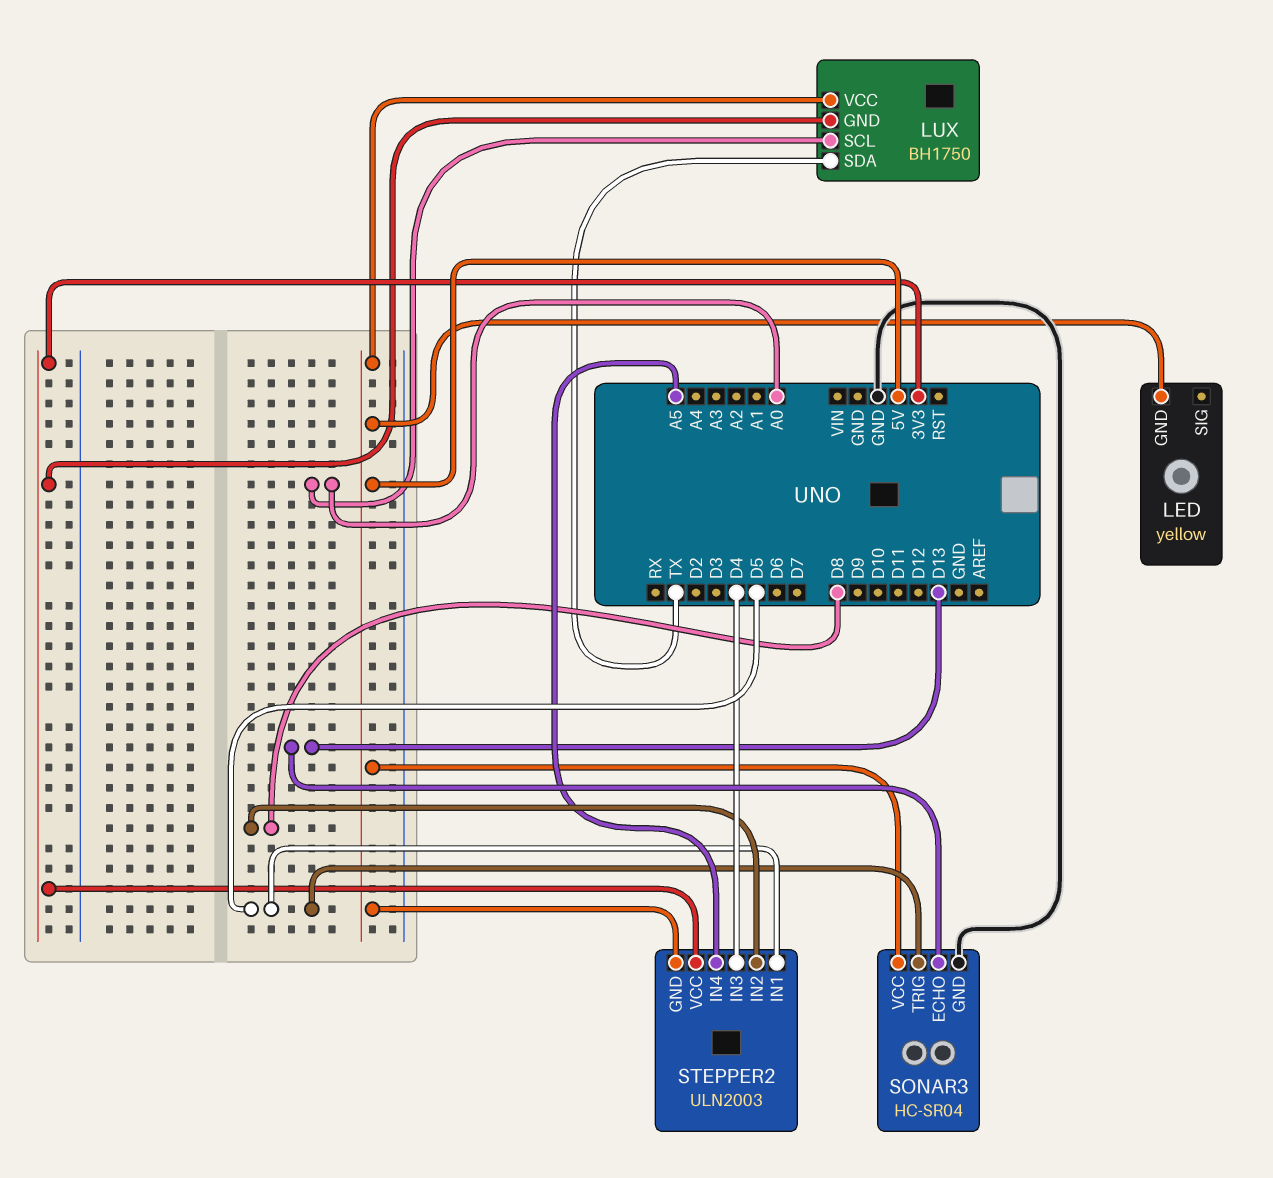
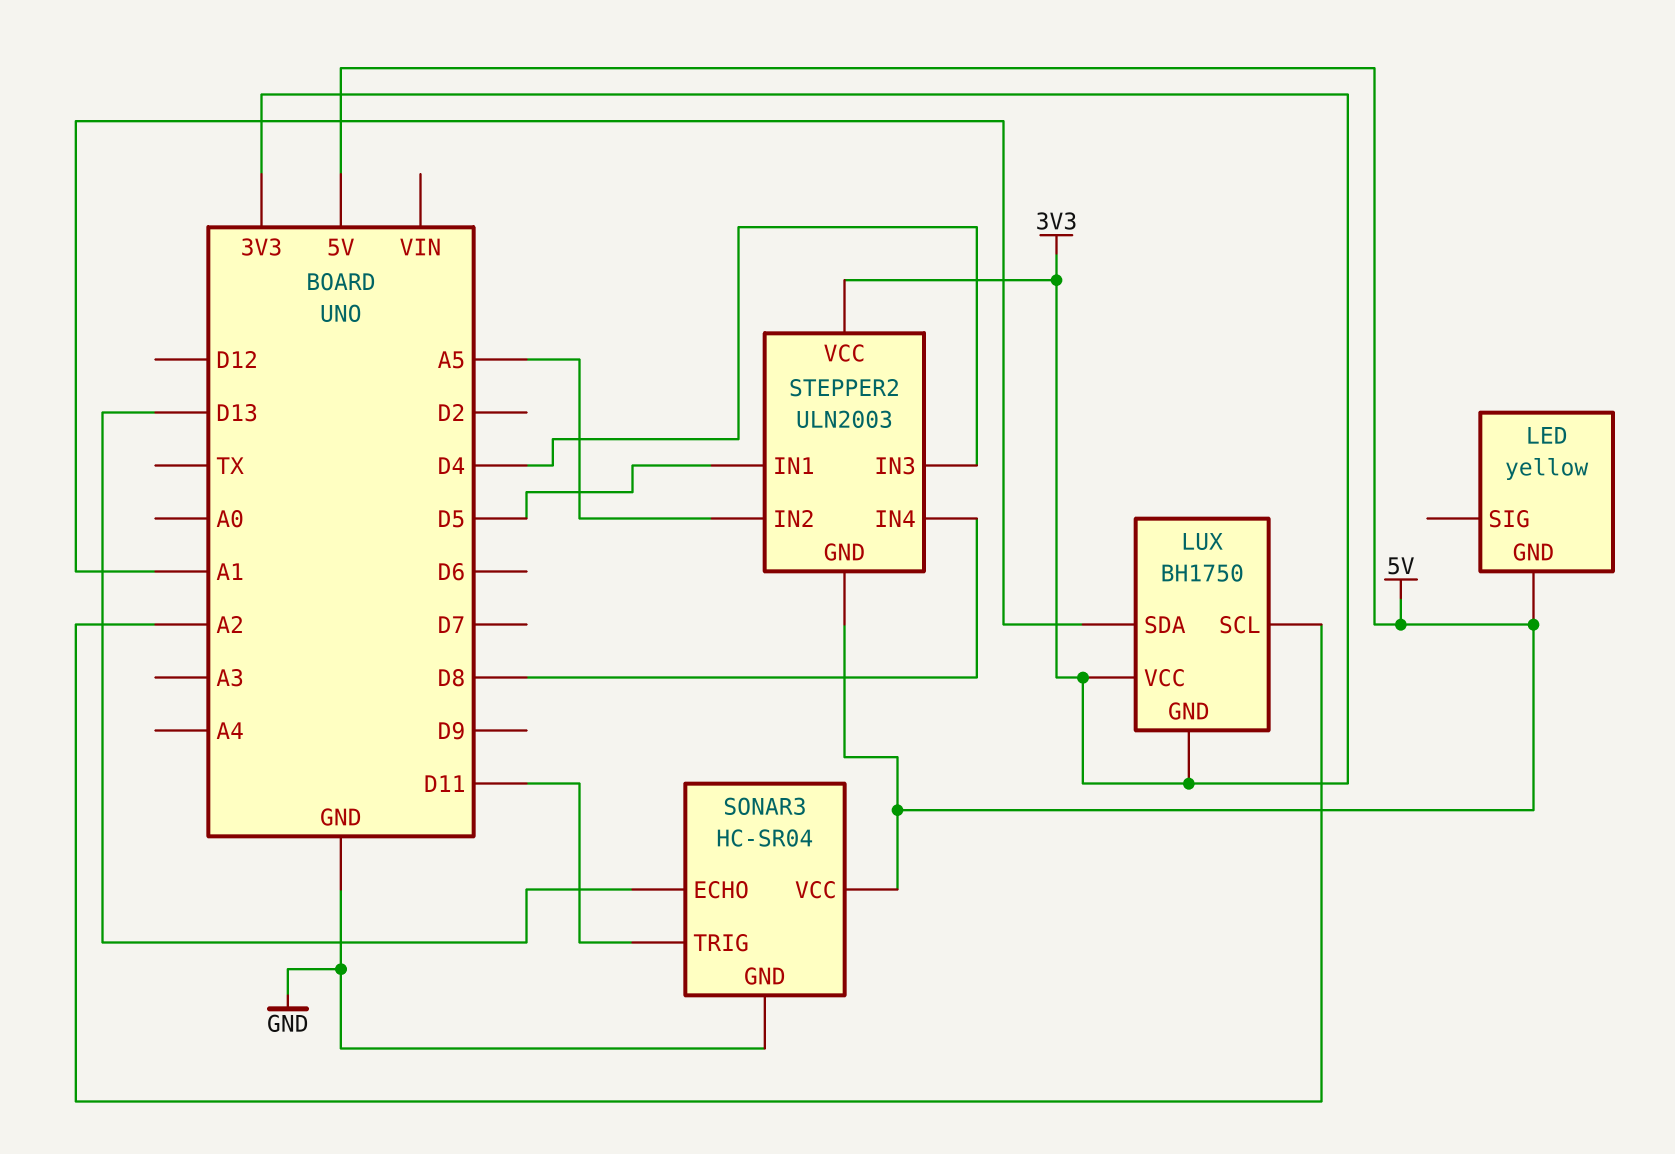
LUX pin SCL: A0 -> A2
LUX pin SDA: TX -> A1
LUX pin VCC: 5V -> 3V3
SONAR3 pin TRIG: D5 -> D11
STEPPER2 pin IN2: D8 -> A5
STEPPER2 pin IN4: A5 -> D8

